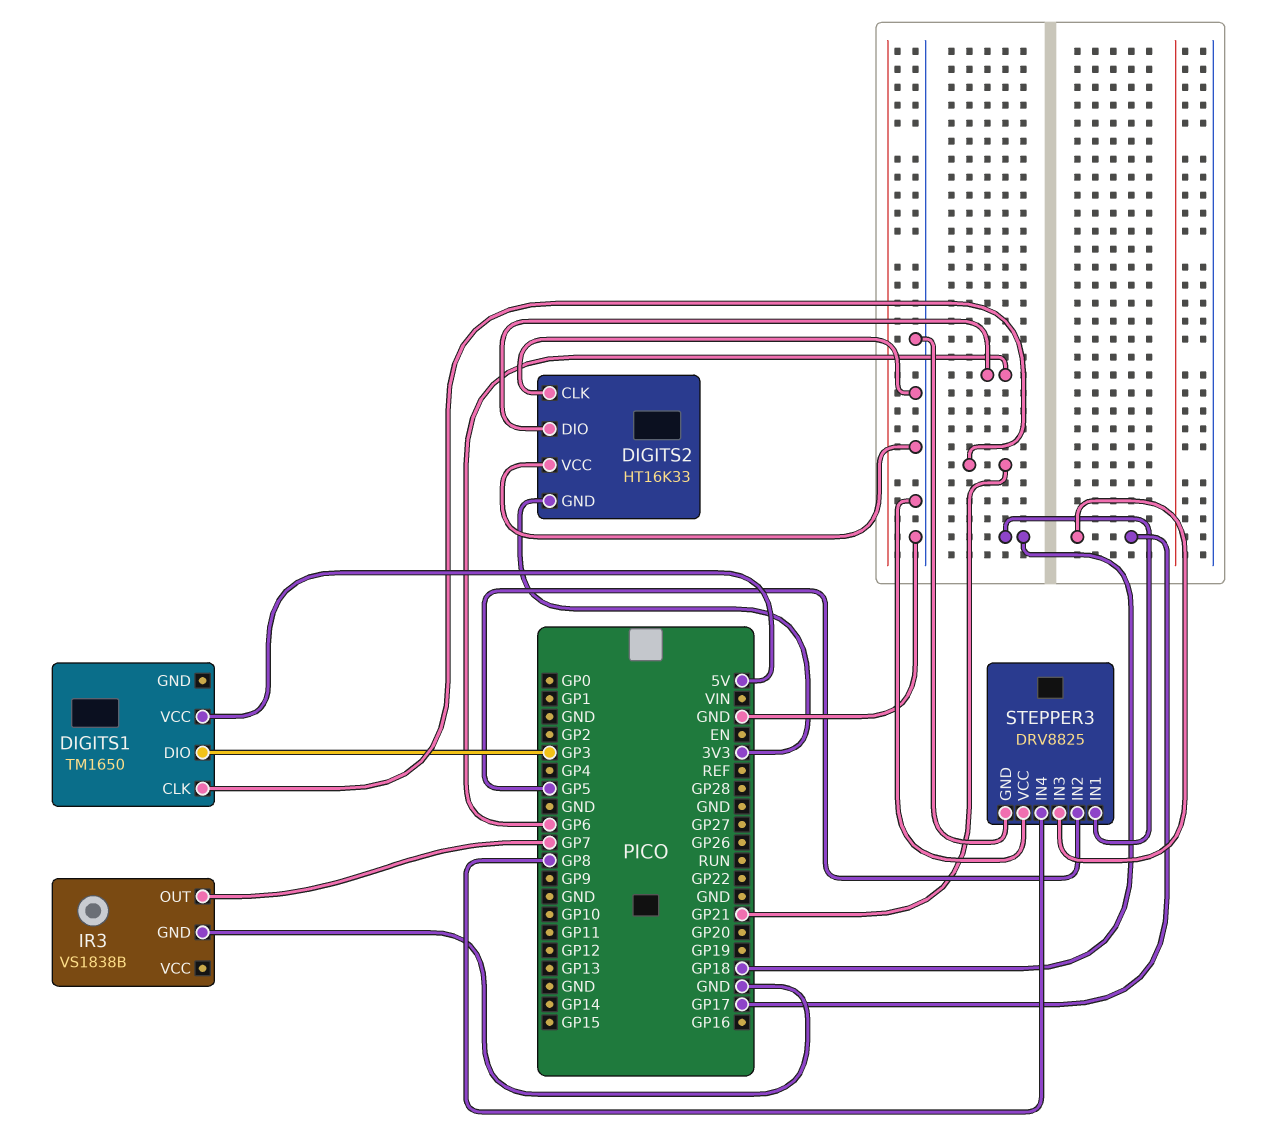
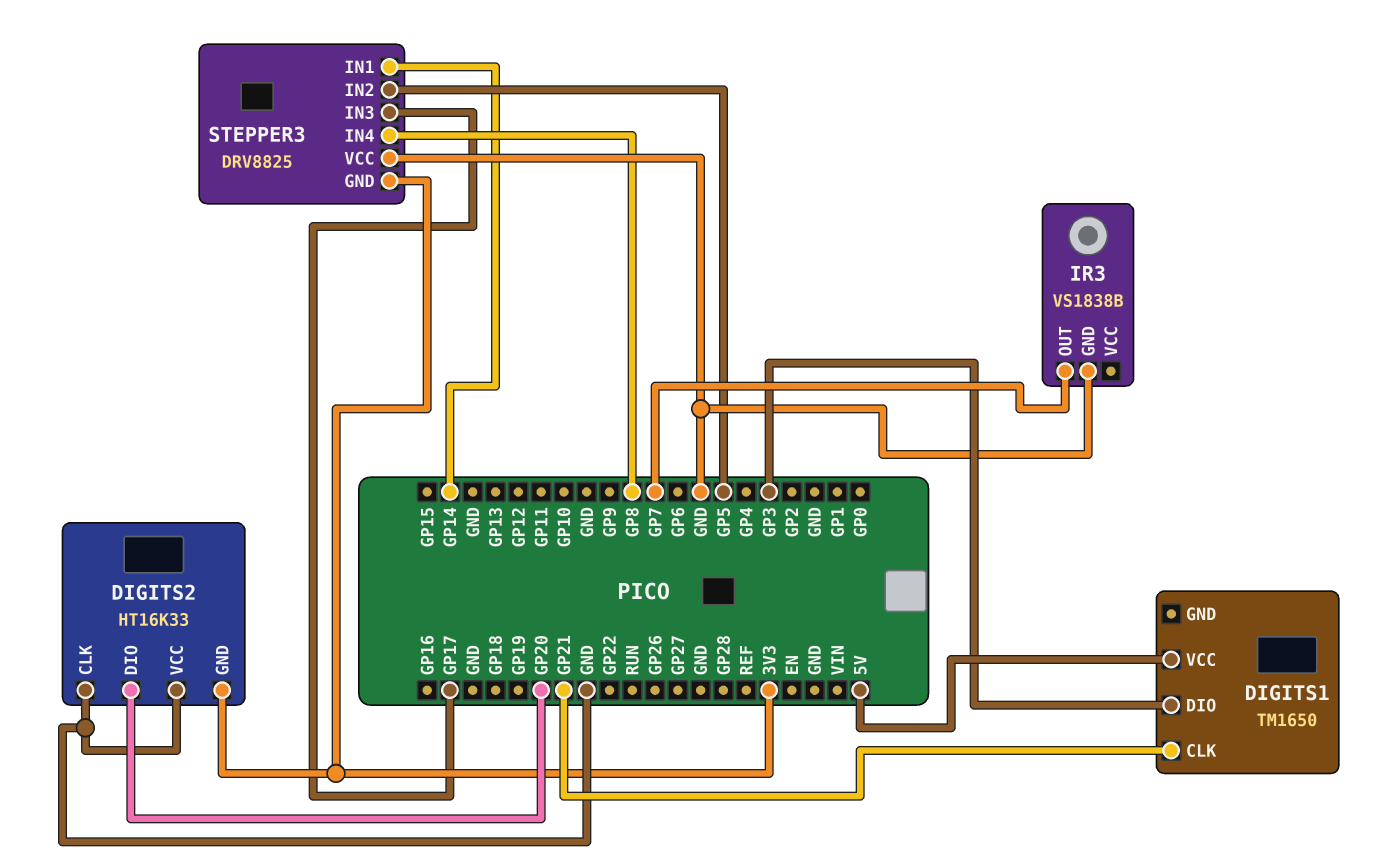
DIGITS2 pin DIO: GP6 -> GP20
STEPPER3 pin GND: GND -> 3V3
STEPPER3 pin IN1: GP18 -> GP14

